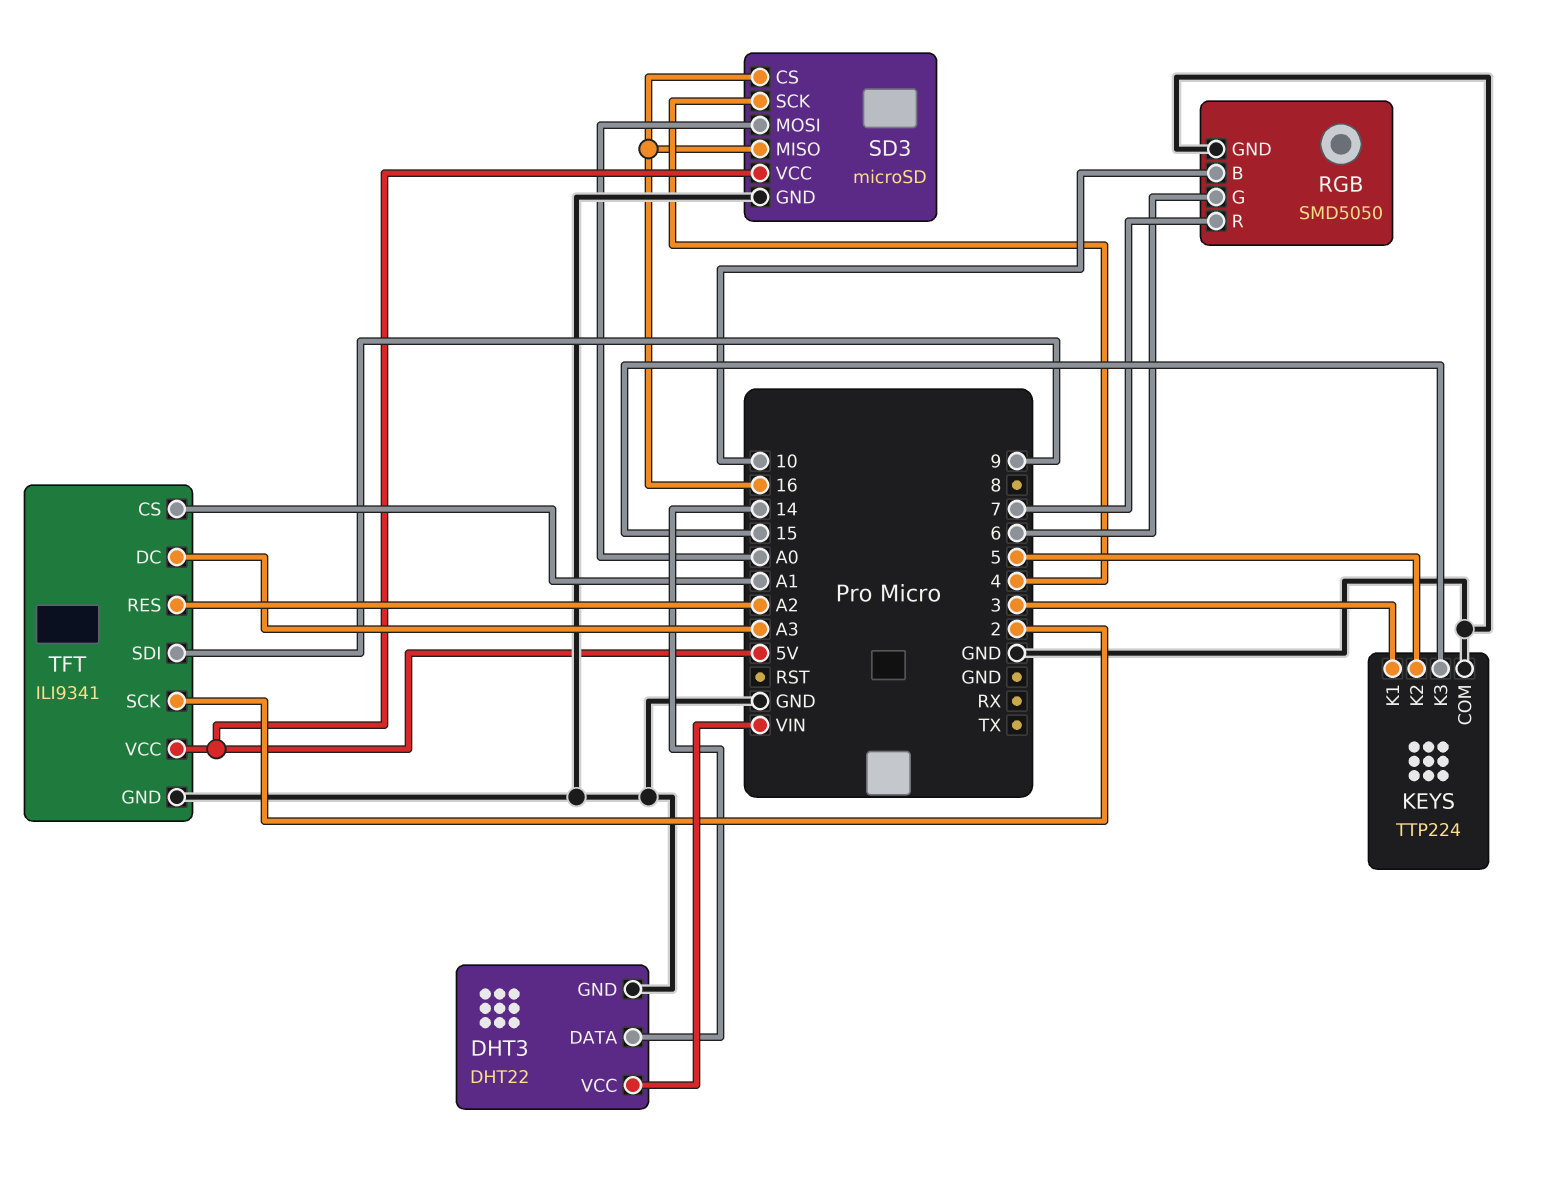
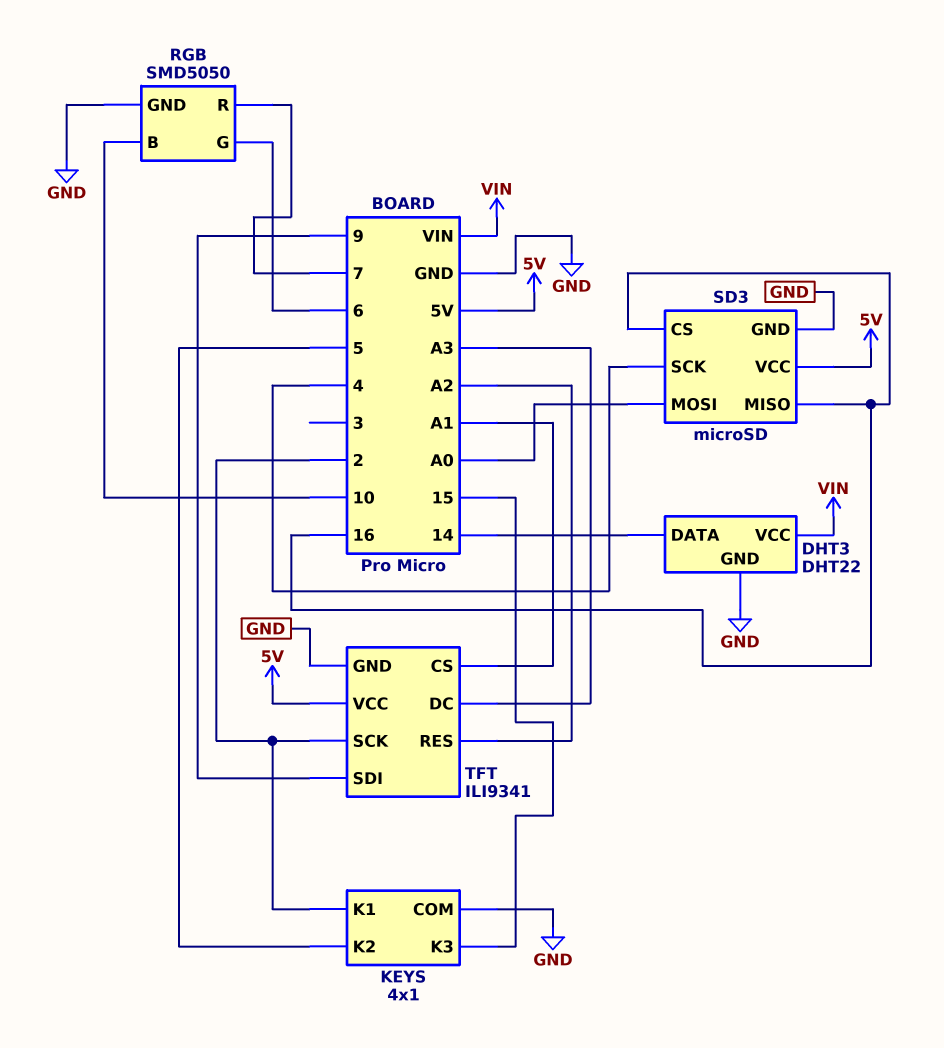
KEYS: TTP224 -> 4x1
KEYS pin K1: 3 -> 2

